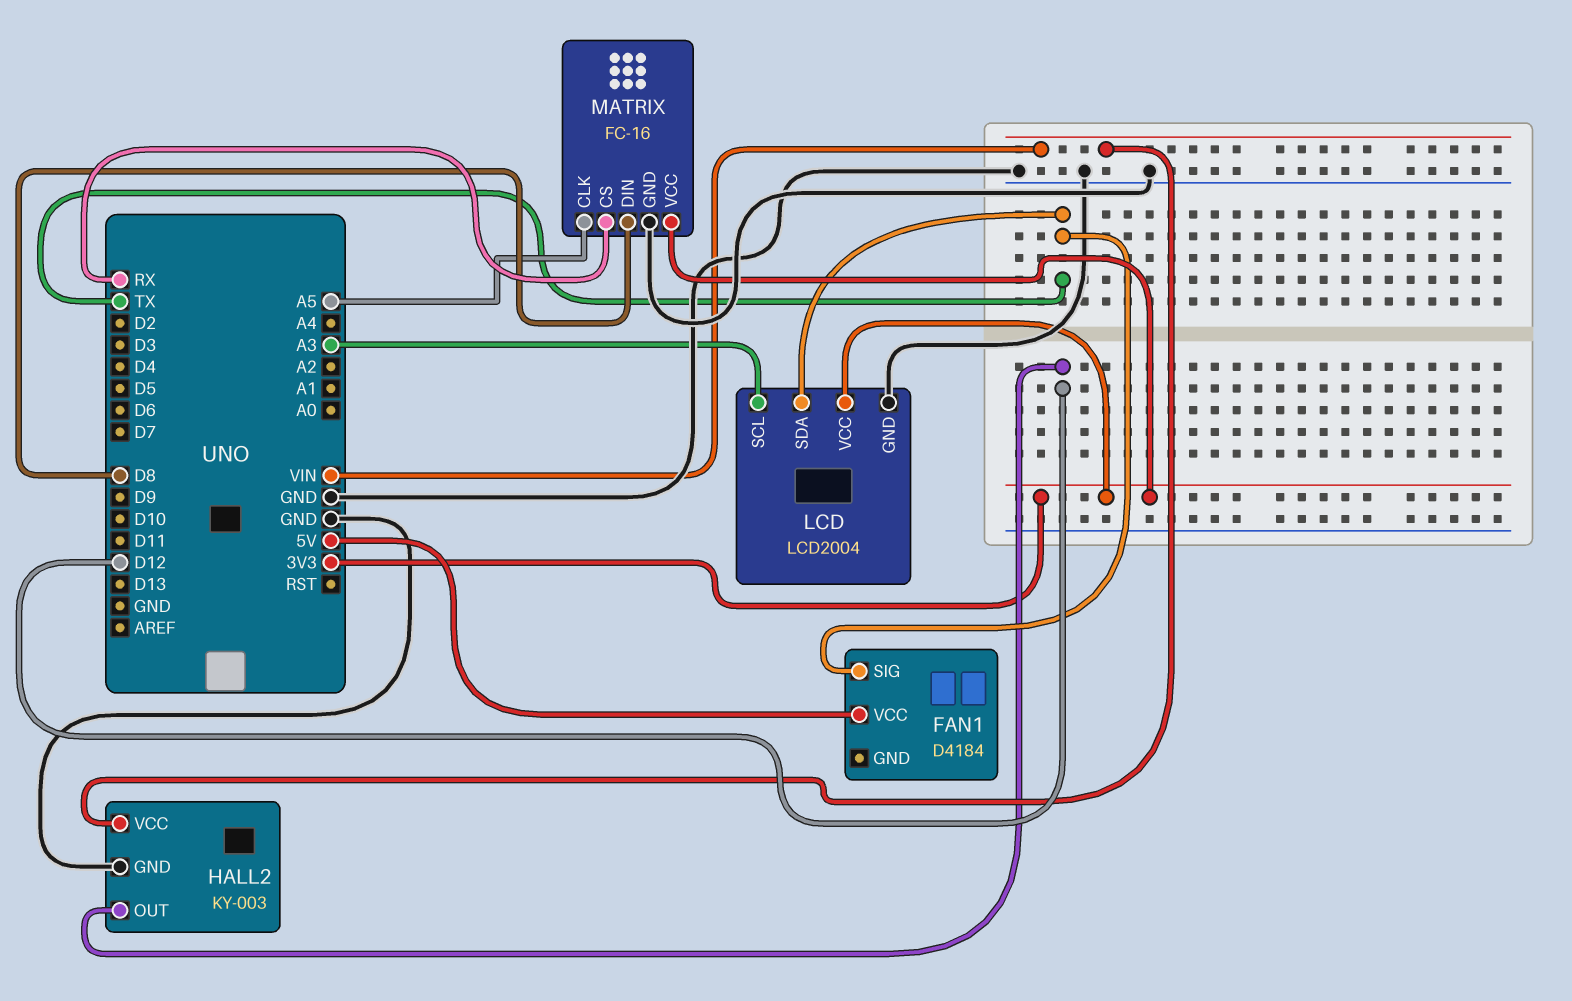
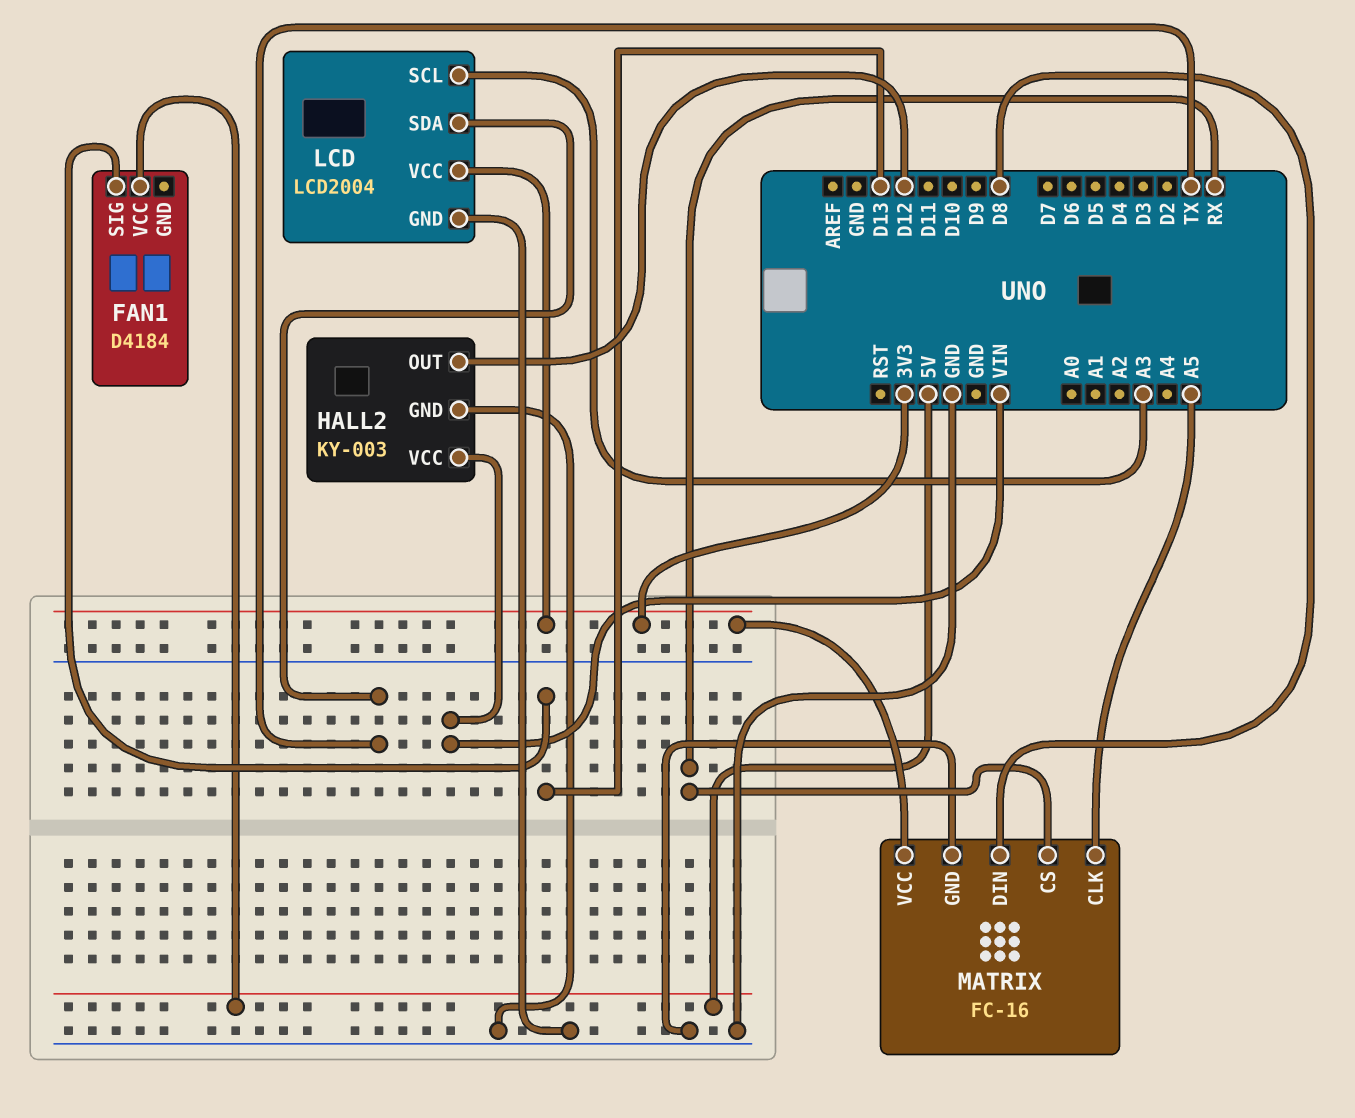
FAN1 pin SIG: TX -> D13

